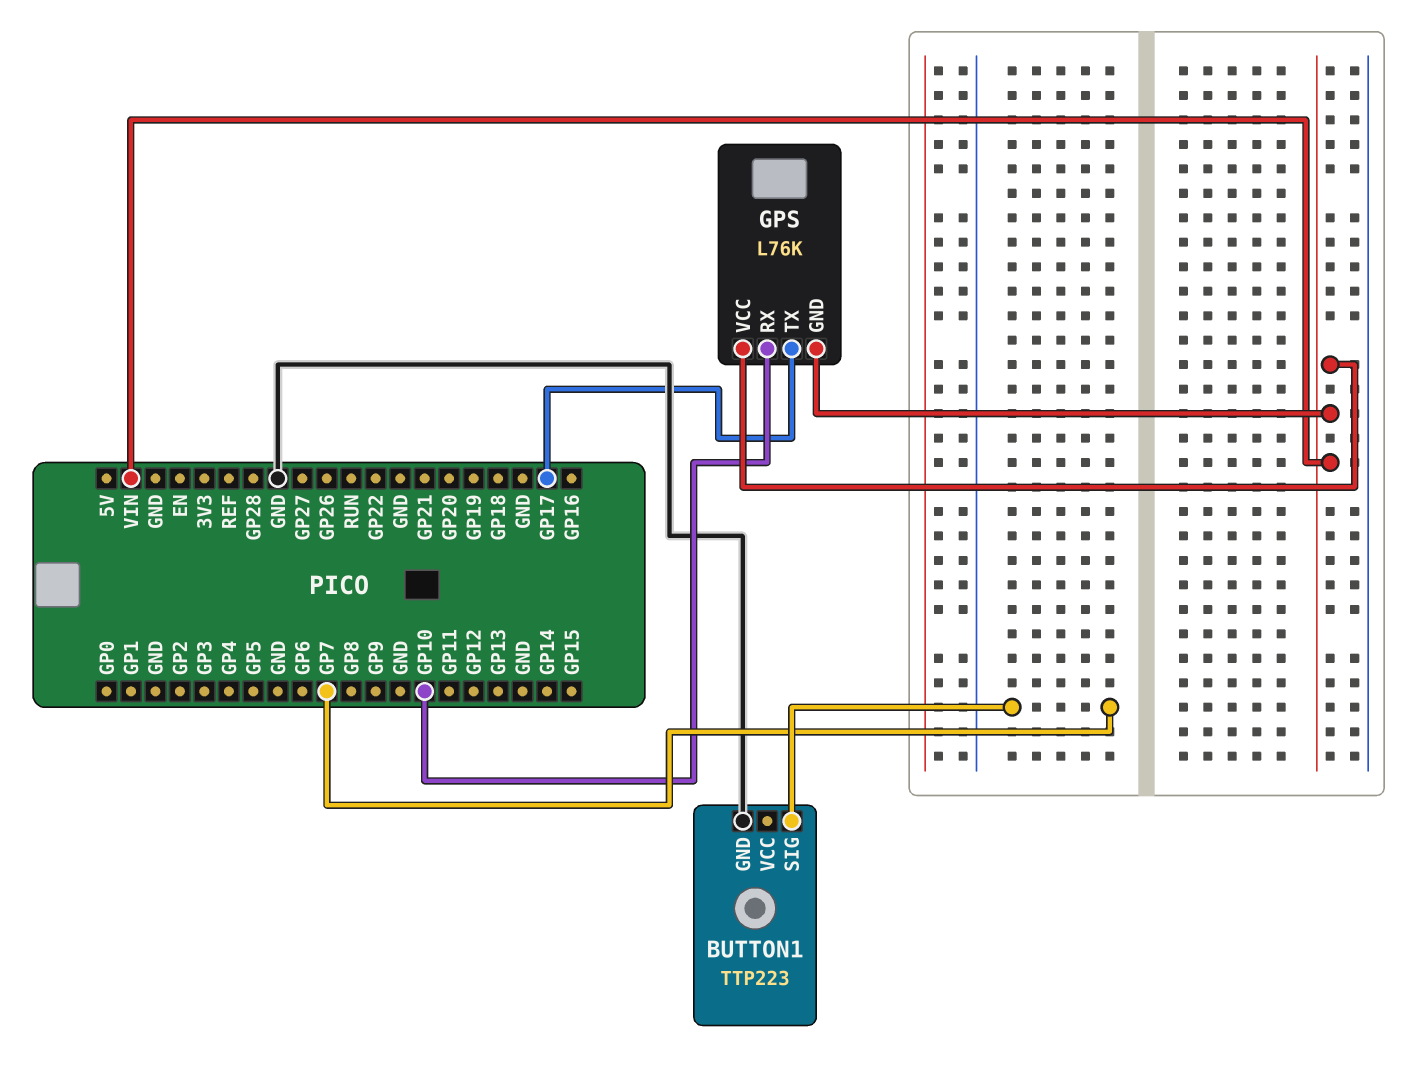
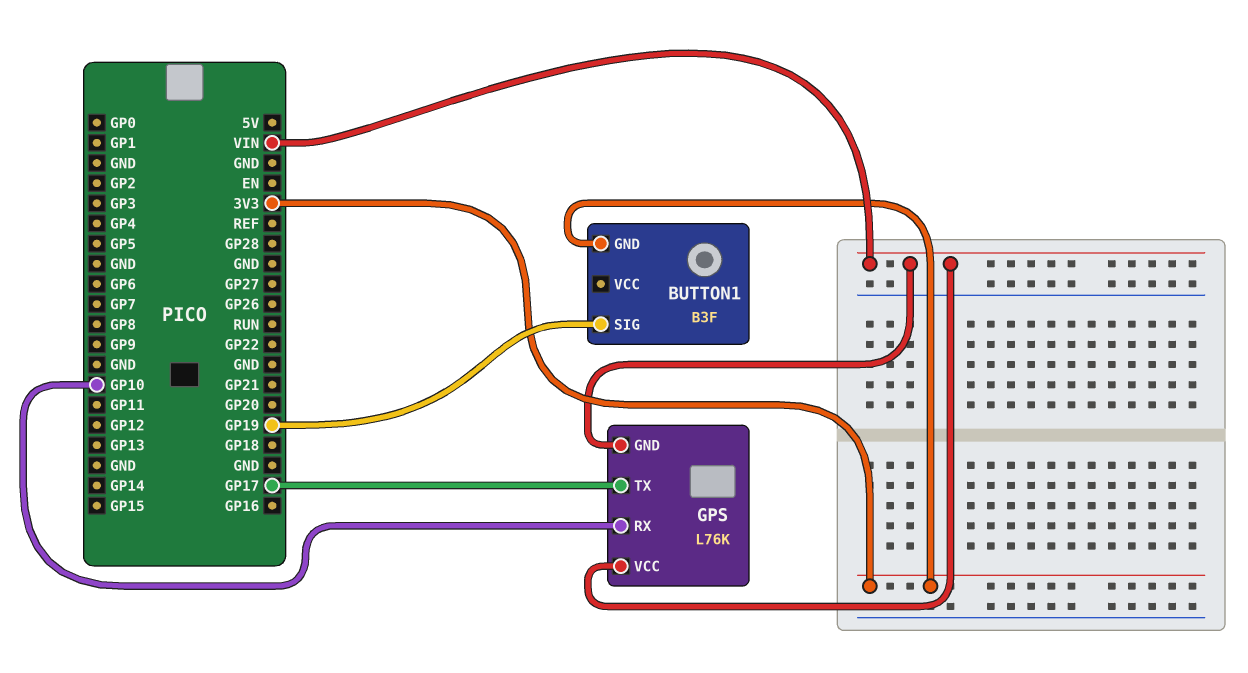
BUTTON1: TTP223 -> B3F
BUTTON1 pin GND: GND -> 3V3
BUTTON1 pin SIG: GP7 -> GP19

